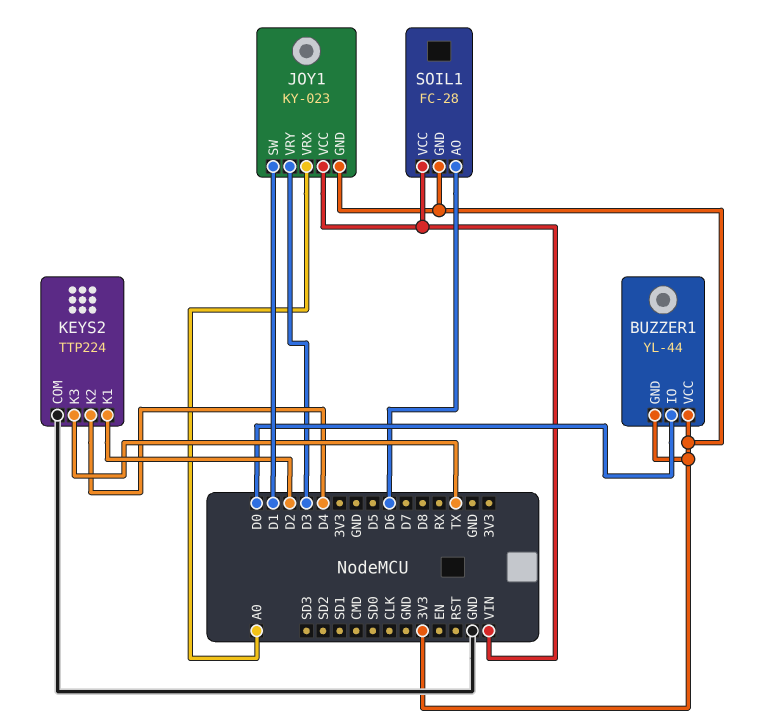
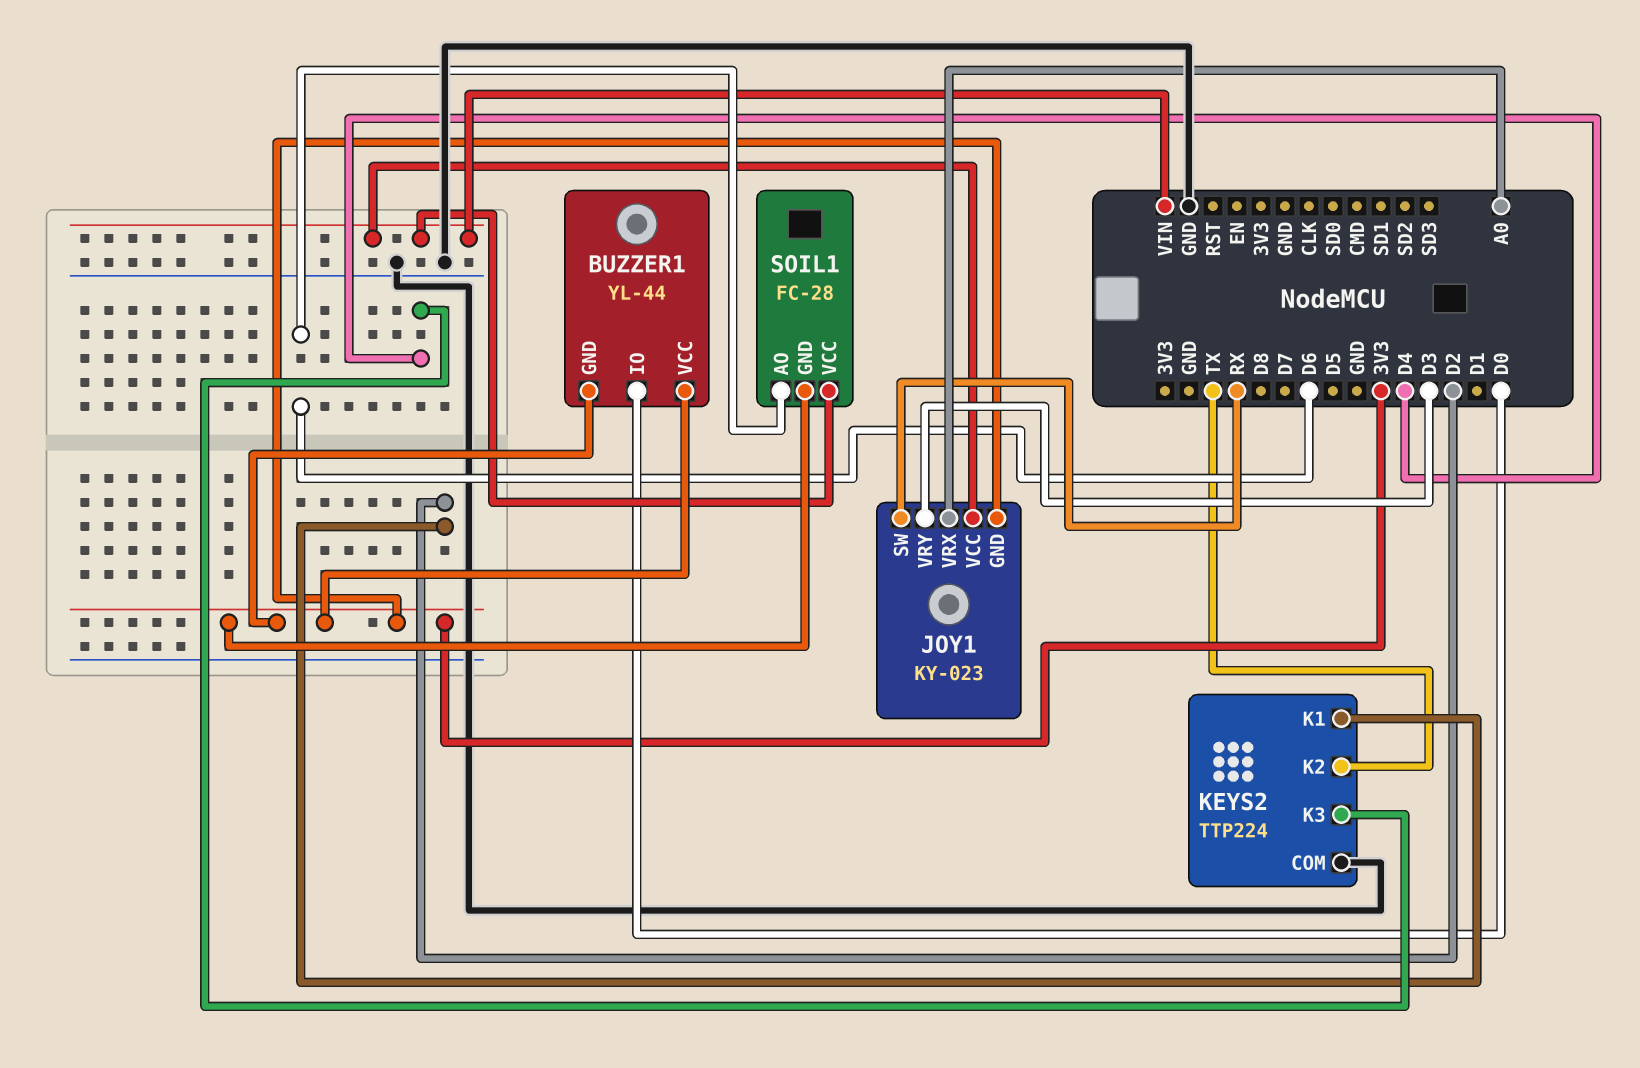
JOY1 pin SW: D1 -> RX
KEYS2 pin K2: D4 -> TX
KEYS2 pin K3: TX -> D4

